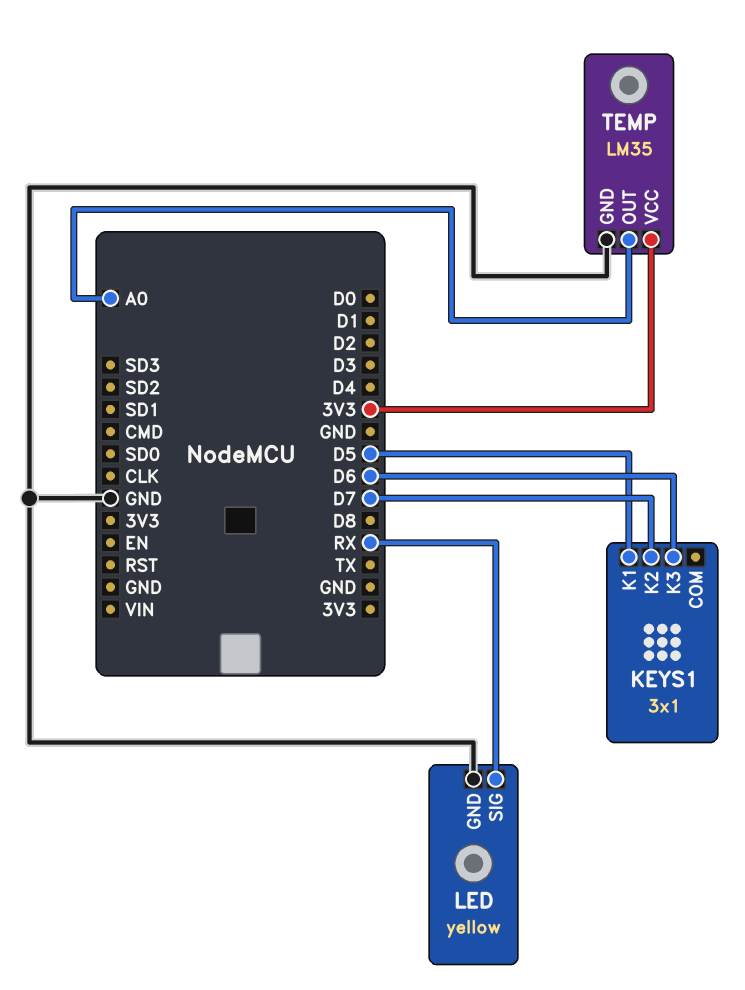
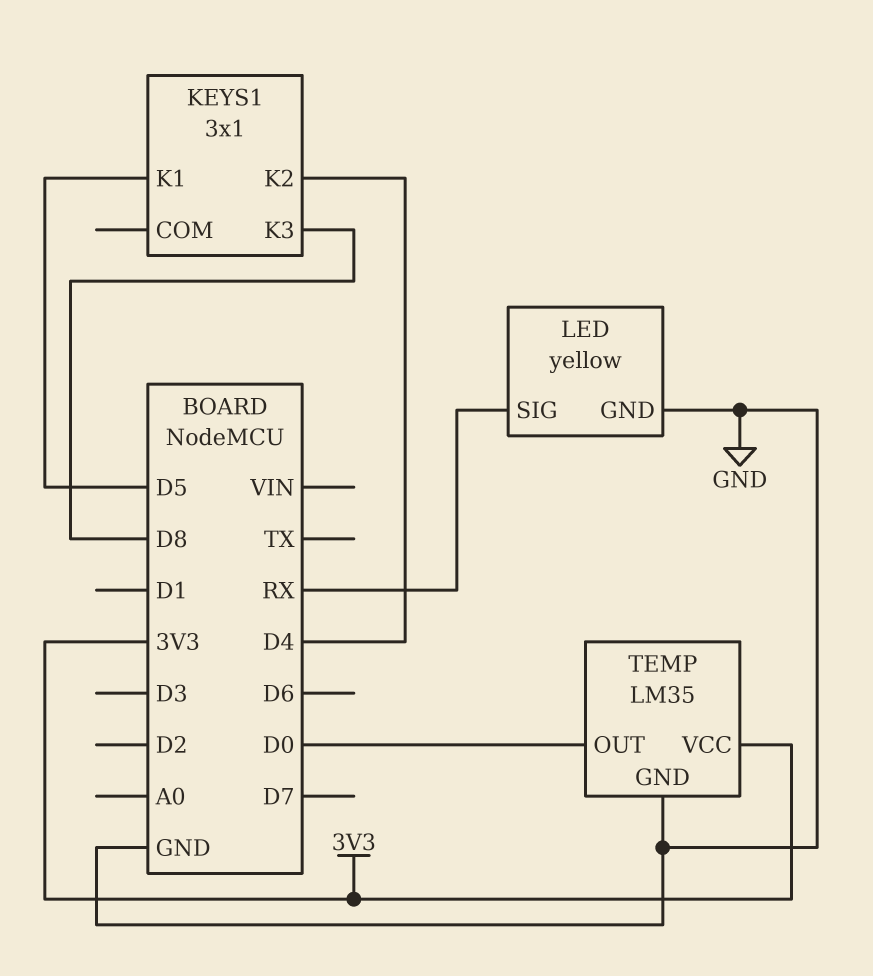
KEYS1 pin K2: D7 -> D4
KEYS1 pin K3: D6 -> D8
TEMP pin OUT: A0 -> D0

